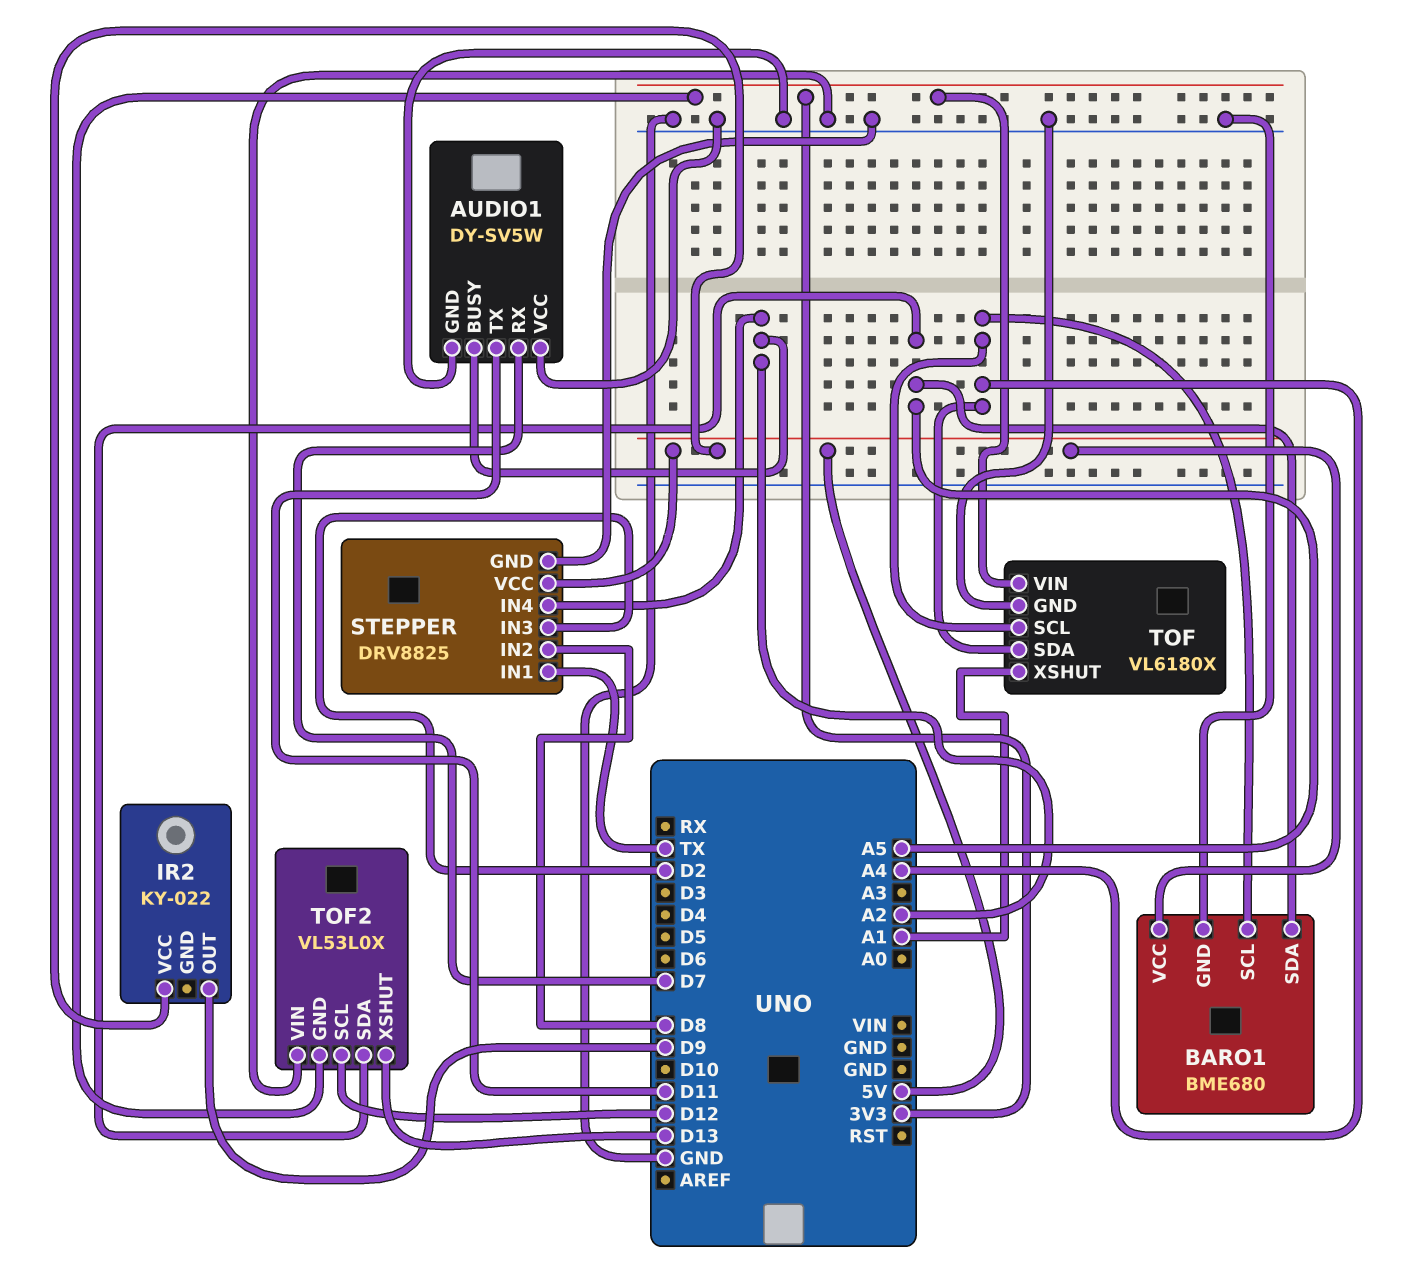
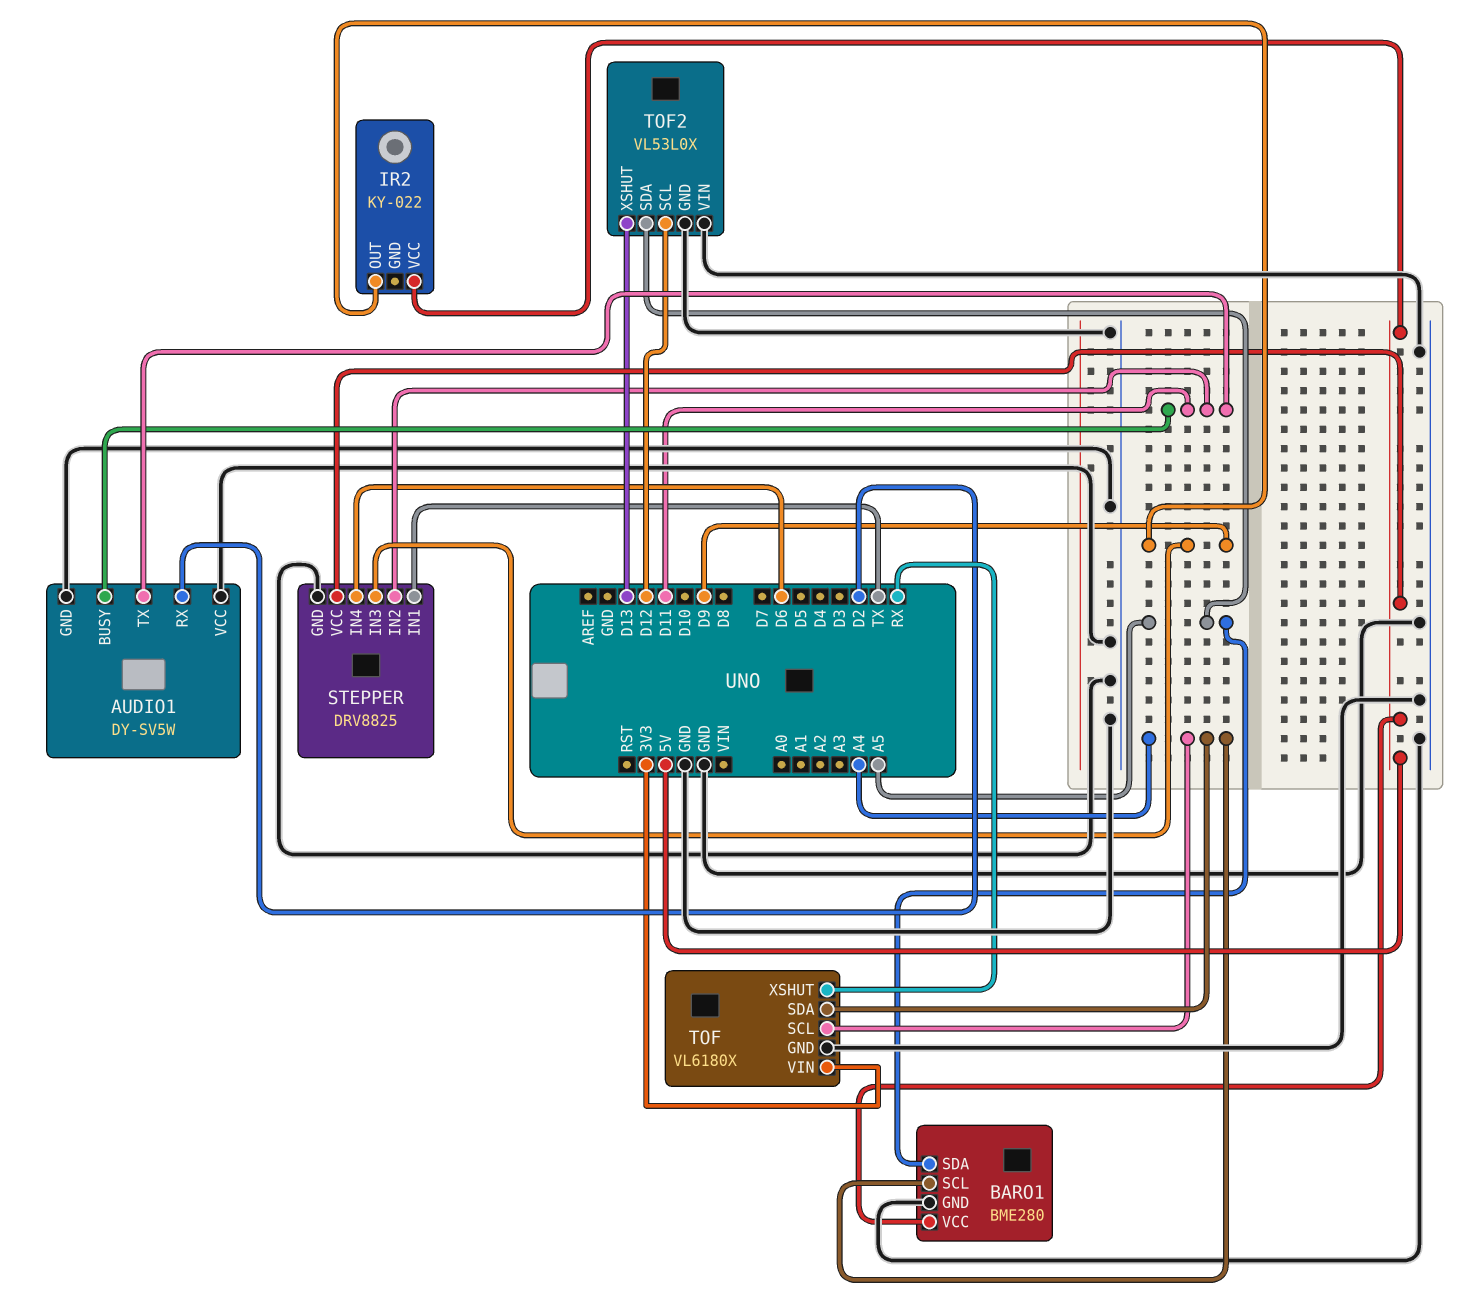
AUDIO1 pin BUSY: A2 -> D11
AUDIO1 pin RX: D7 -> D2
BARO1: BME680 -> BME280
STEPPER pin IN2: D8 -> D11
STEPPER pin IN3: D2 -> D9
STEPPER pin IN4: A2 -> D6
TOF pin XSHUT: A1 -> RX
TOF2 pin GND: 3V3 -> GND

